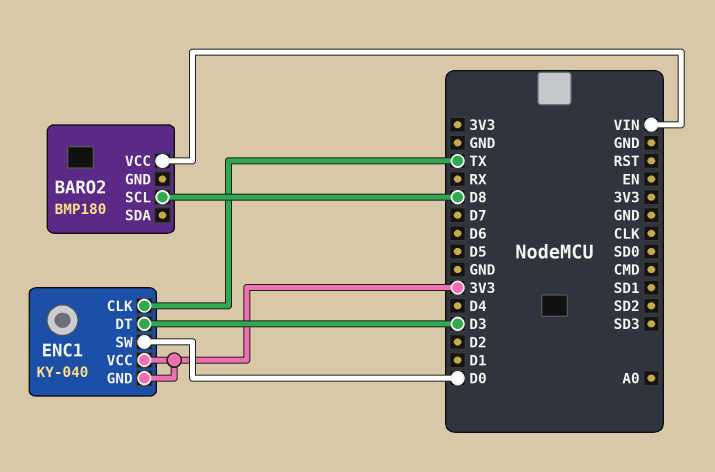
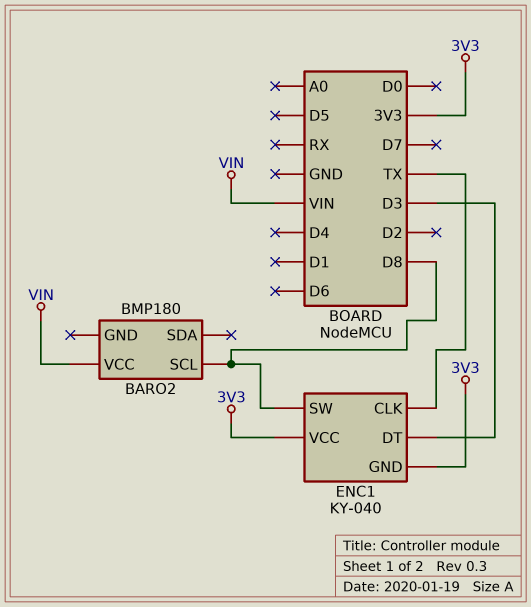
ENC1 pin SW: D0 -> D8

